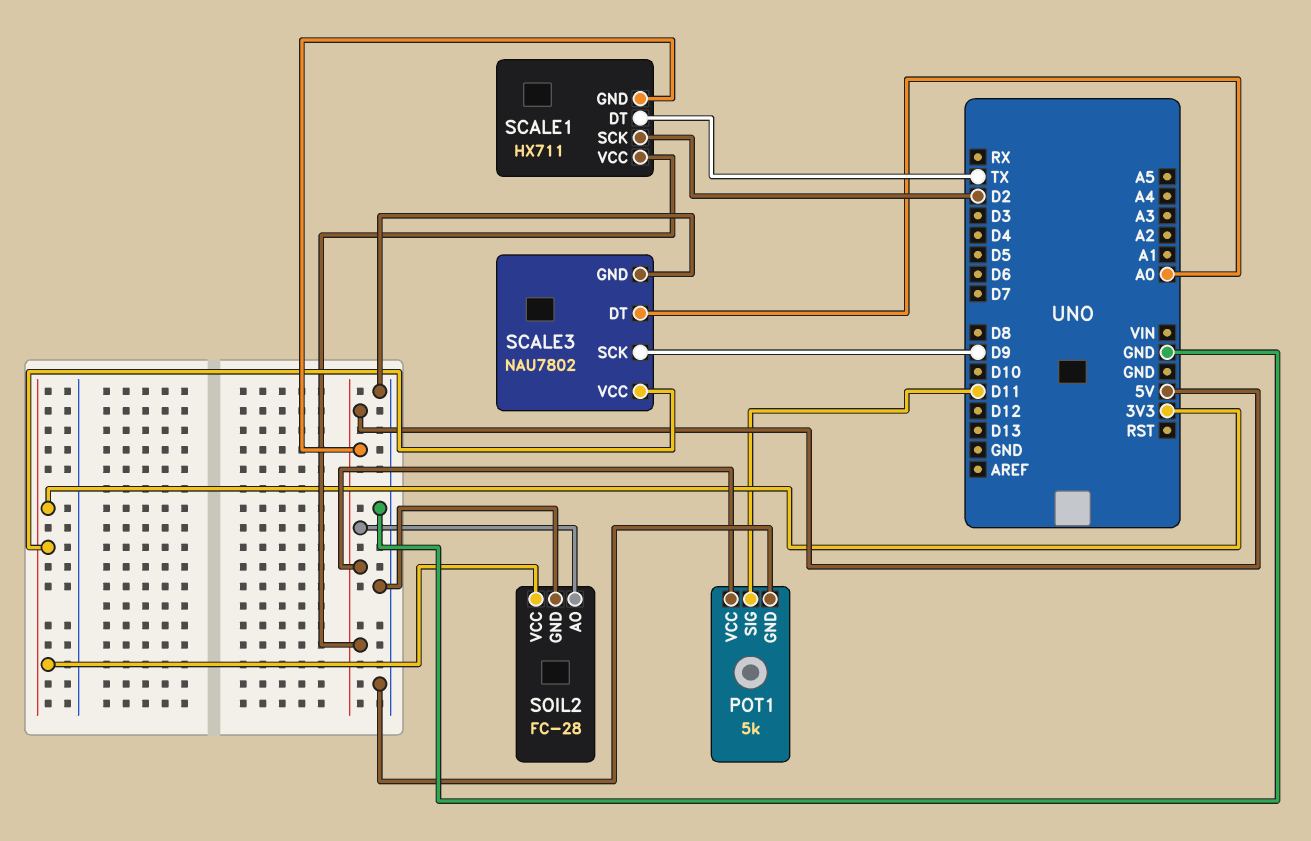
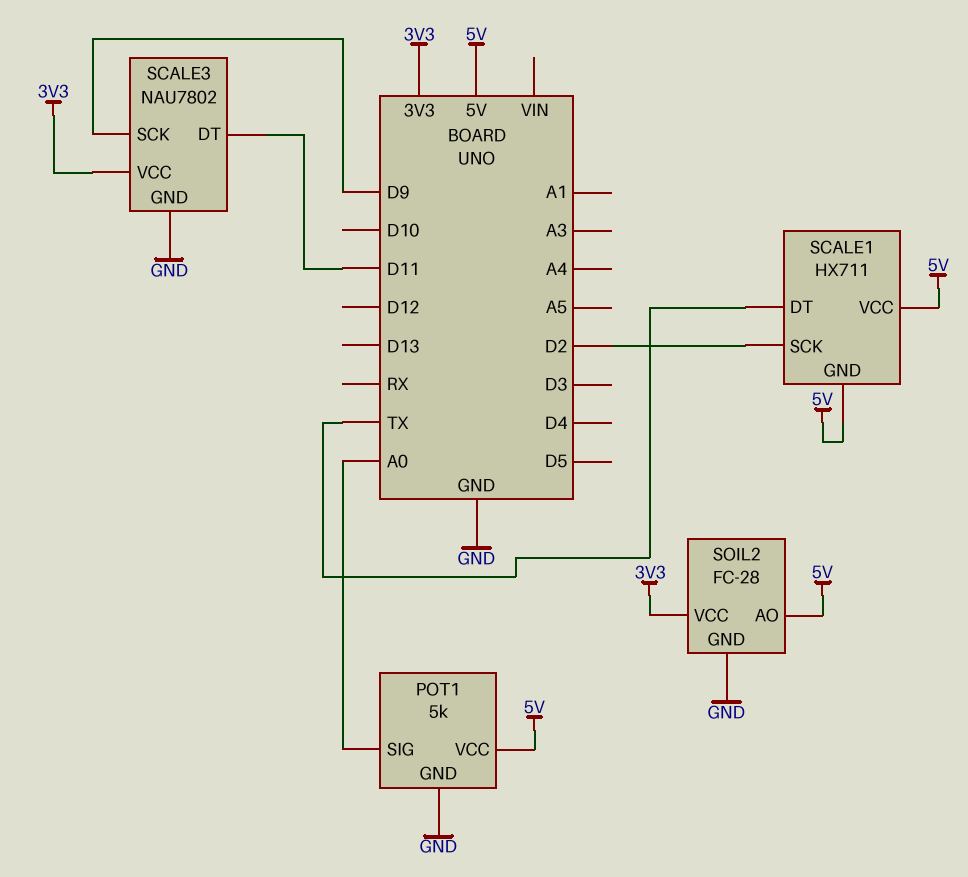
POT1 pin SIG: D11 -> A0
SCALE3 pin DT: A0 -> D11

